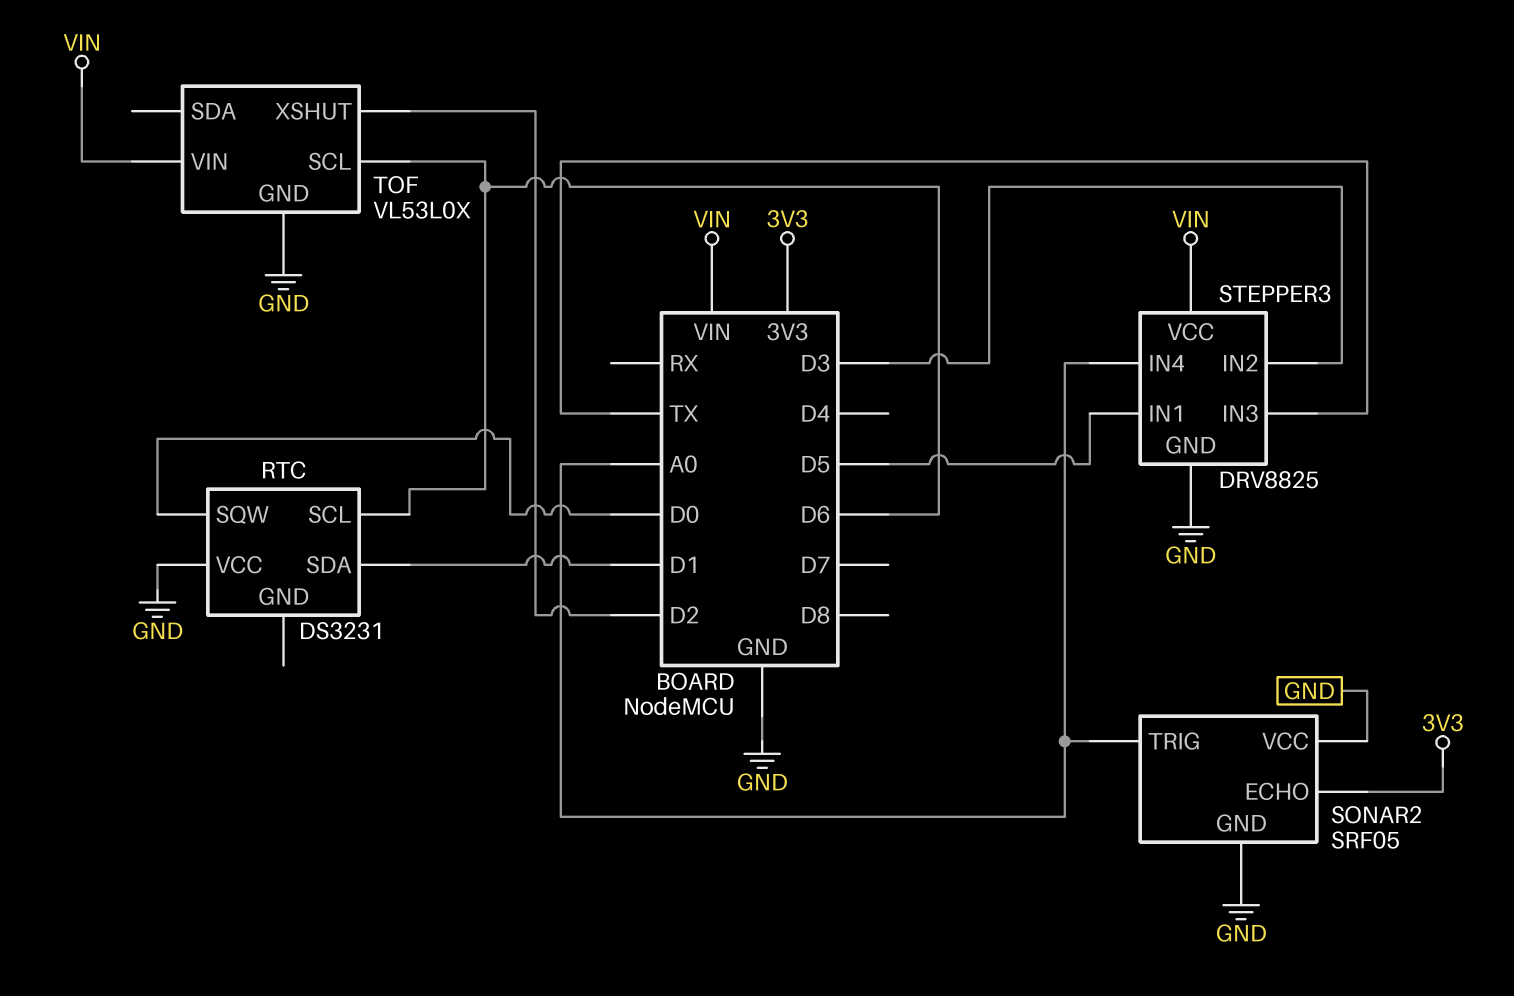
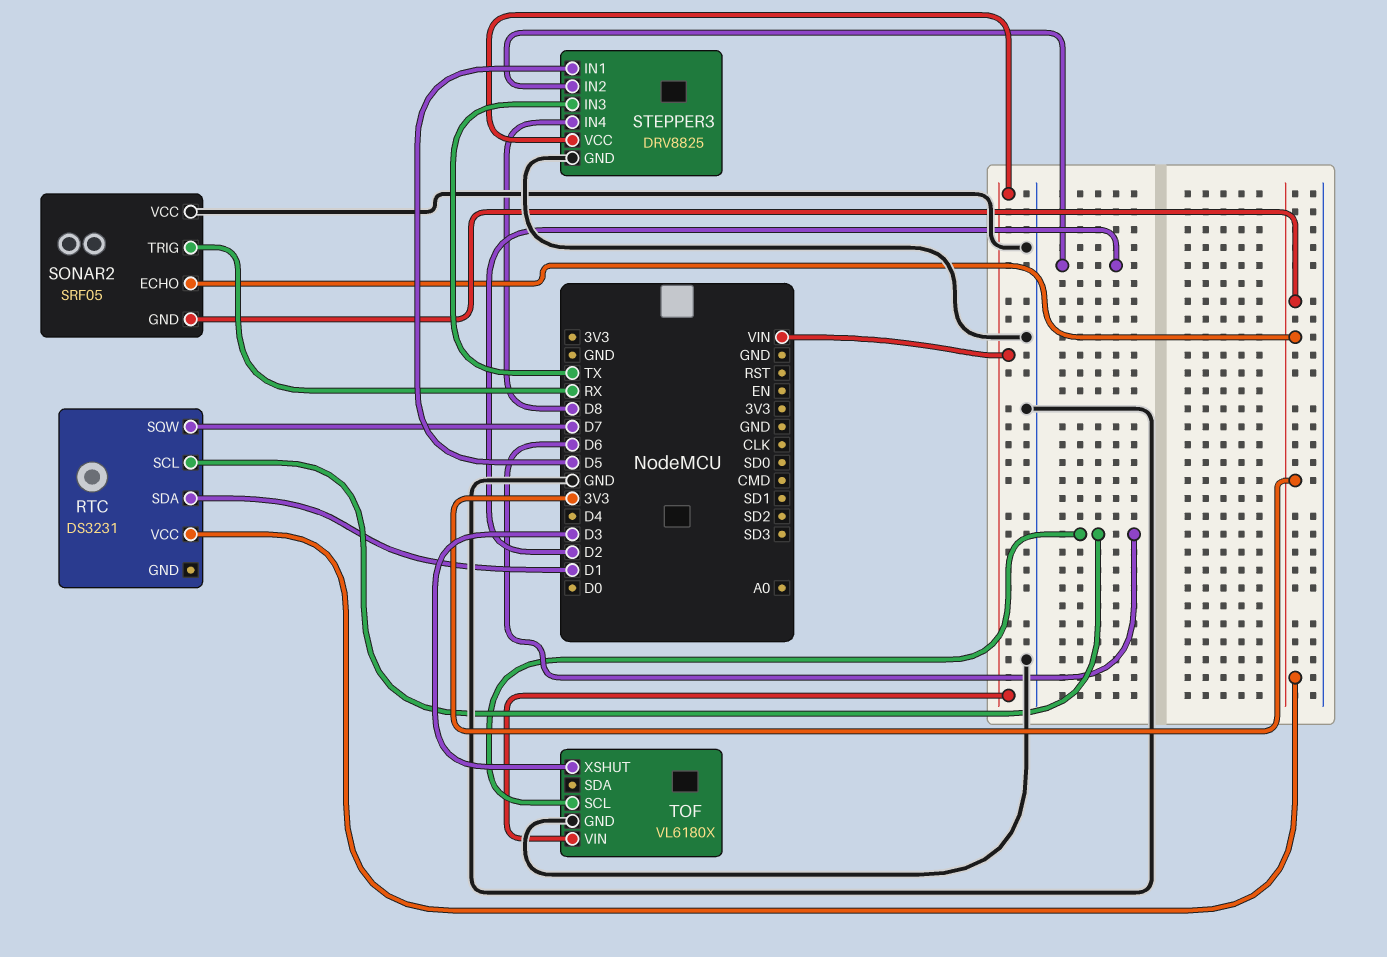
RTC pin SQW: D0 -> D7
RTC pin VCC: GND -> 3V3
SONAR2 pin GND: GND -> 3V3
SONAR2 pin TRIG: A0 -> RX
STEPPER3 pin IN2: D3 -> D2
STEPPER3 pin IN4: A0 -> D8
TOF: VL53L0X -> VL6180X
TOF pin XSHUT: D2 -> D3

